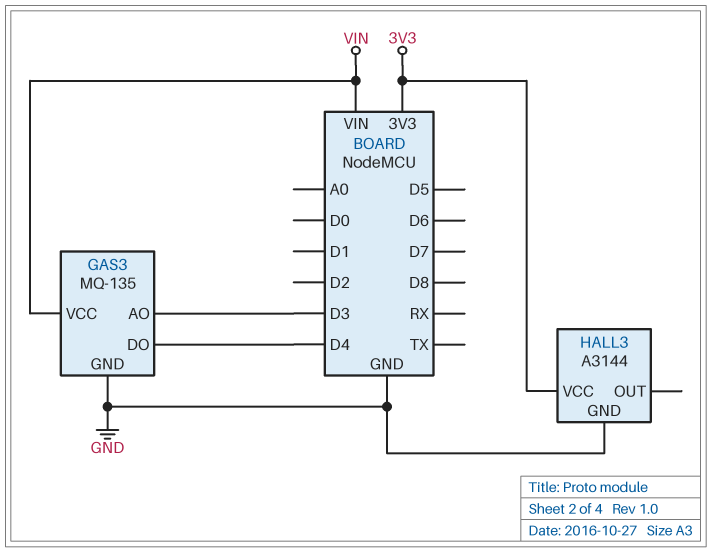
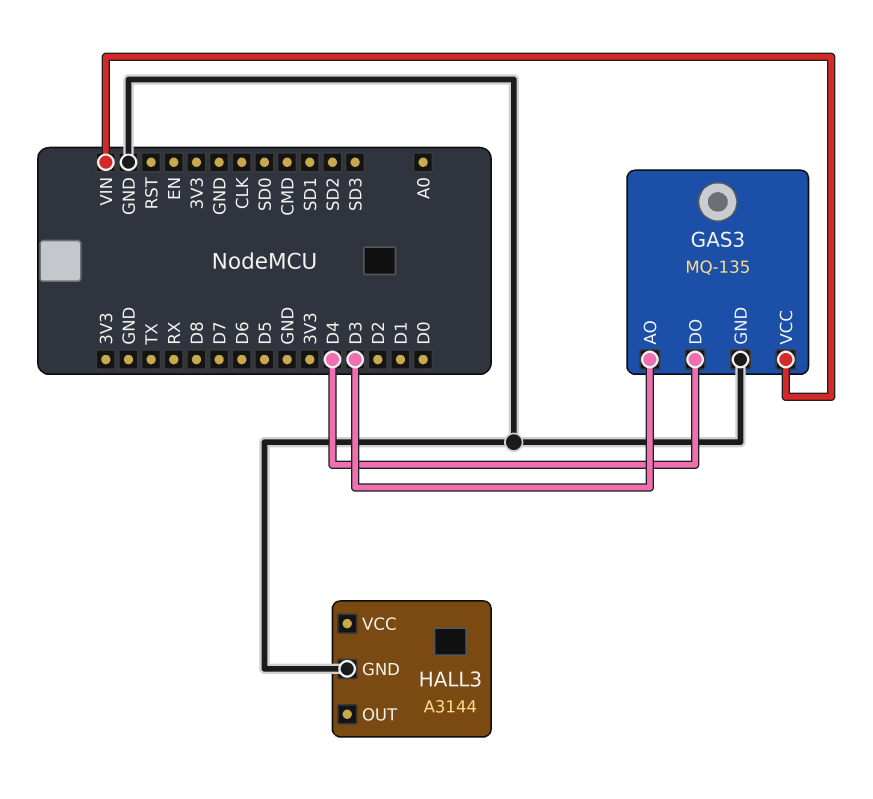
HALL3 pin VCC: 3V3 -> none

